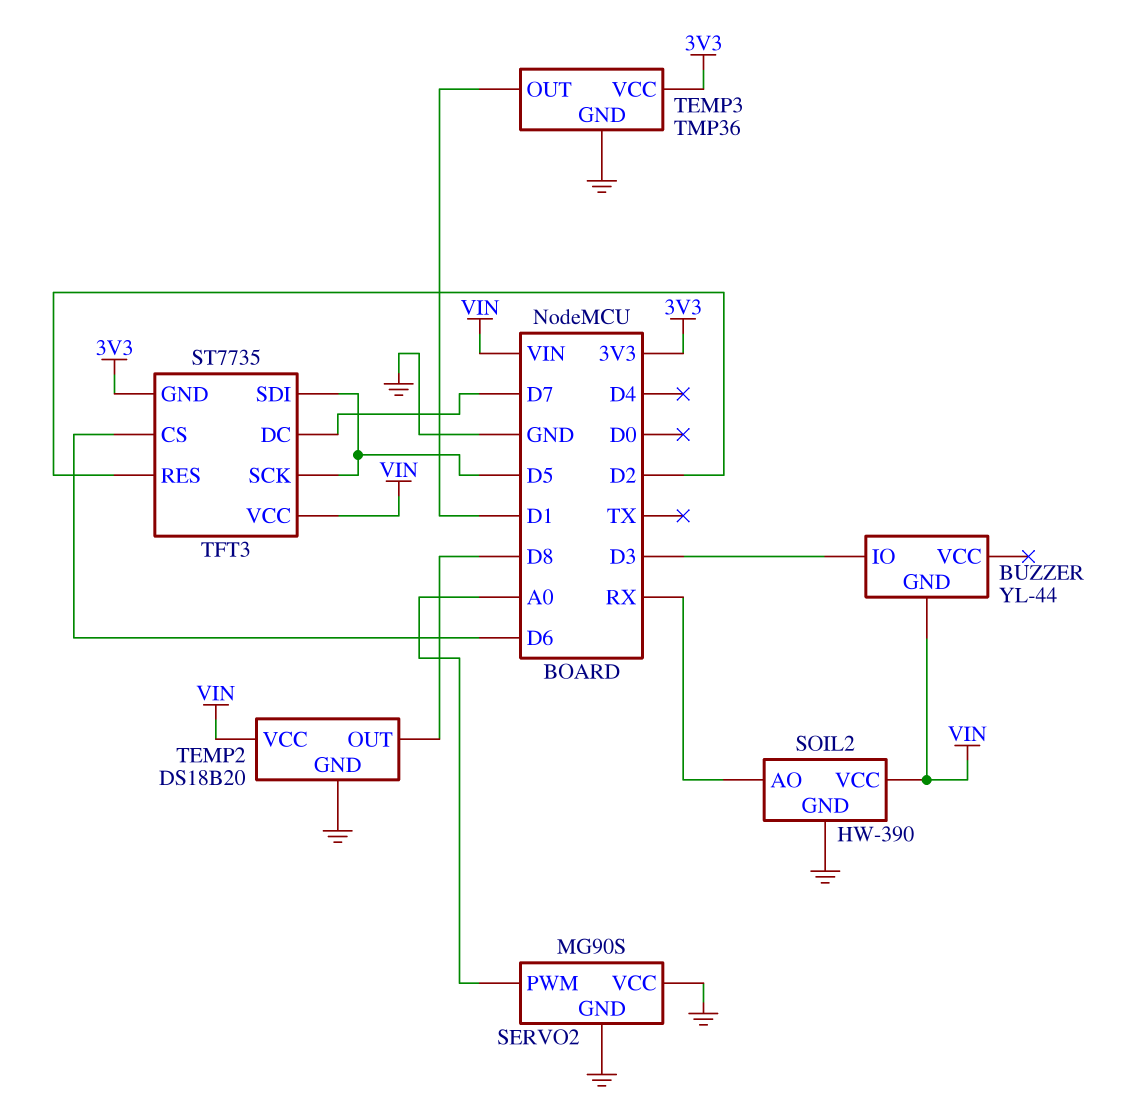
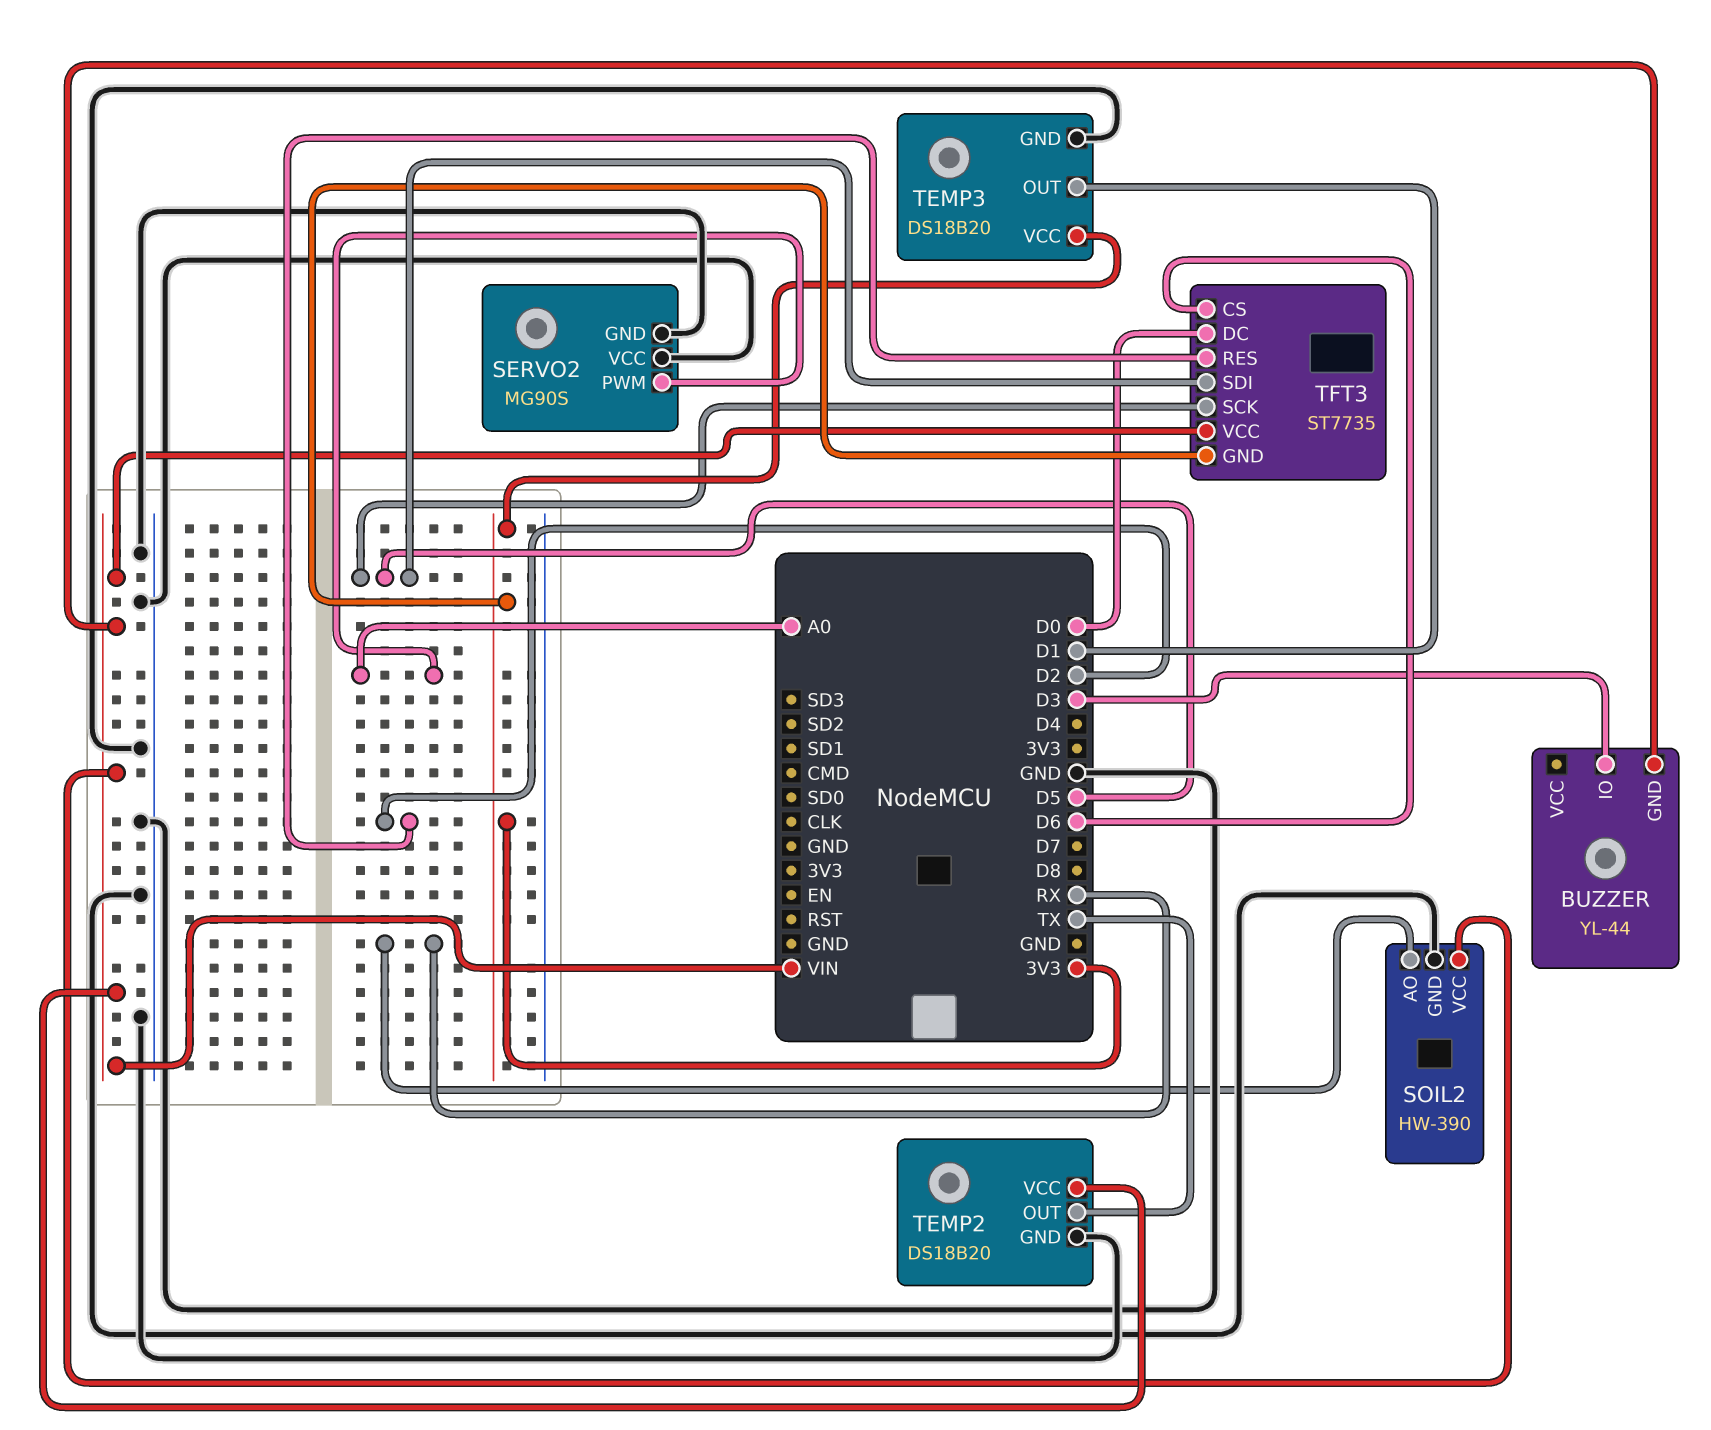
TEMP2 pin OUT: D8 -> TX
TEMP3: TMP36 -> DS18B20
TFT3 pin DC: D7 -> D0

